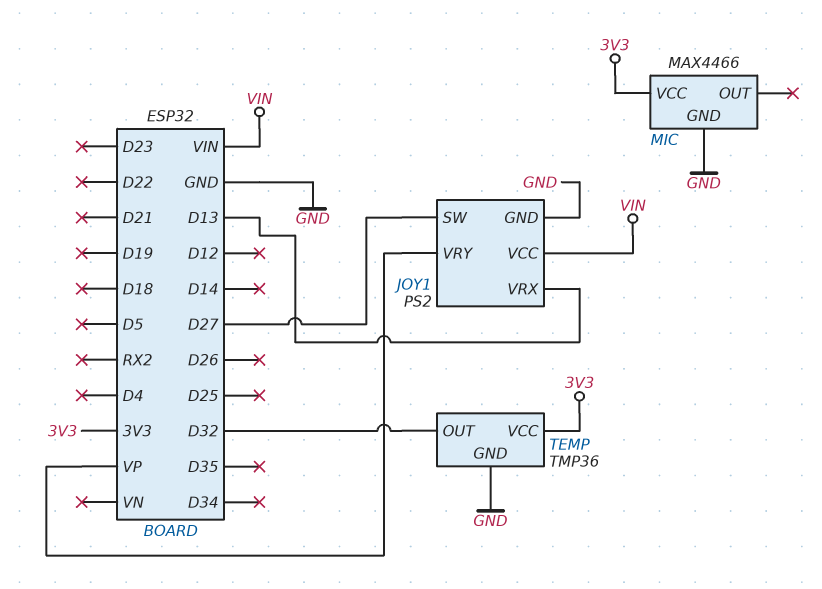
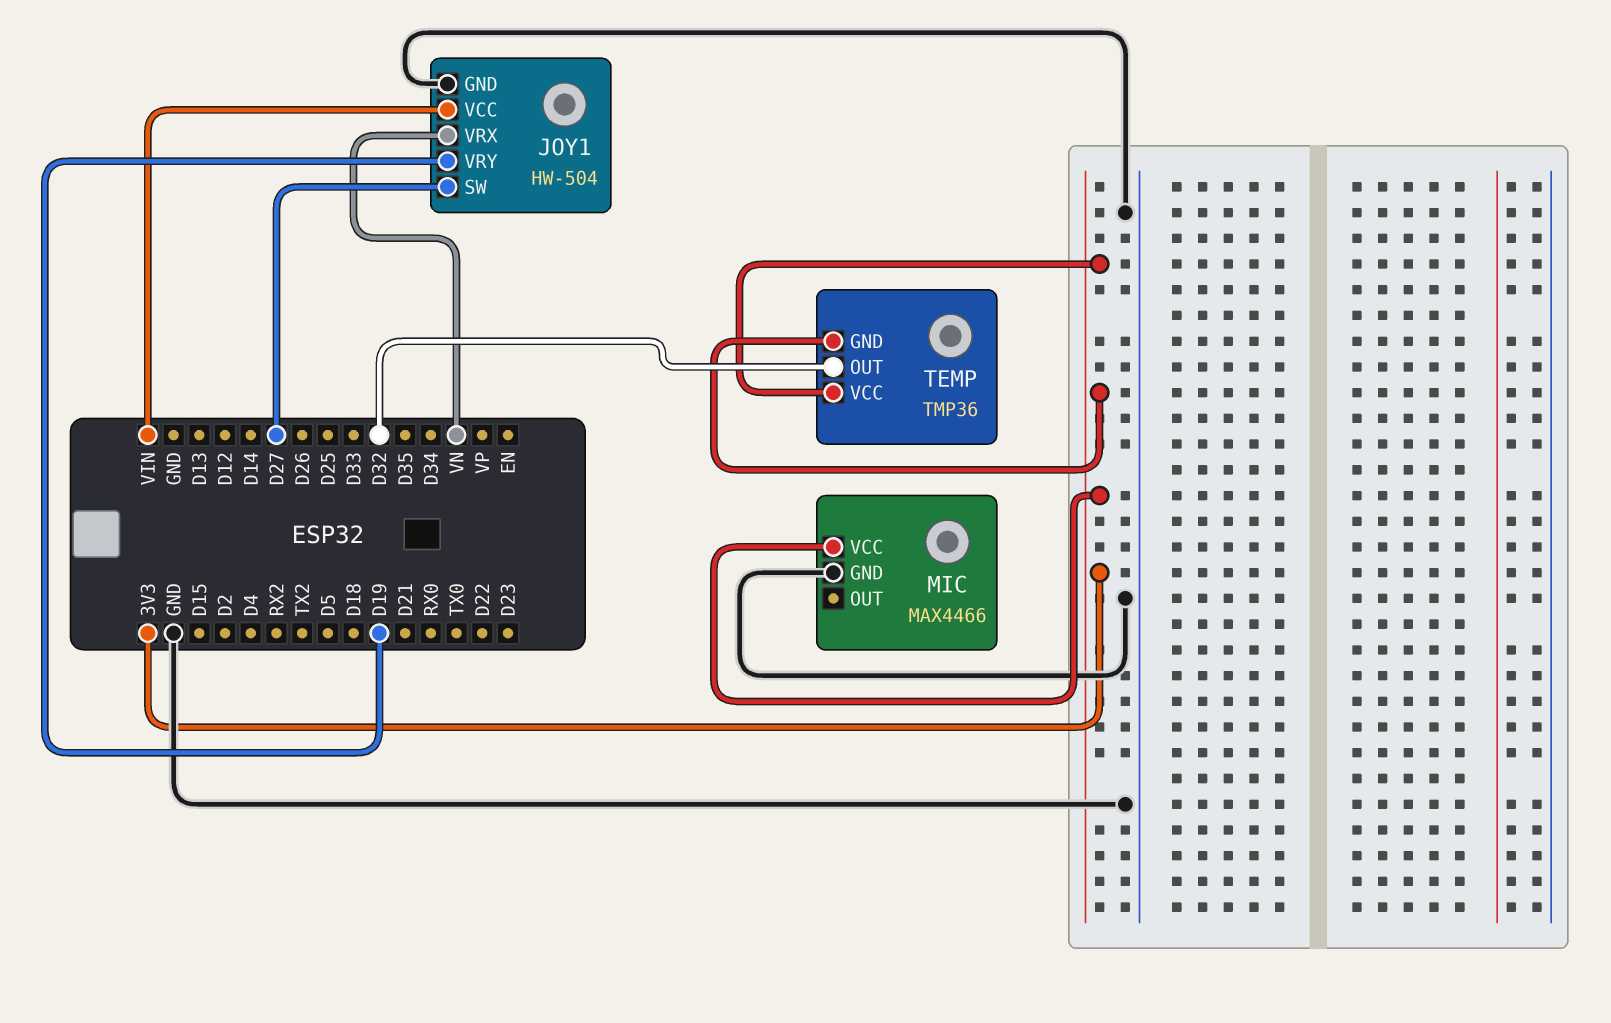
JOY1: PS2 -> HW-504
JOY1 pin VRX: D13 -> VN
JOY1 pin VRY: VP -> D19
TEMP pin GND: GND -> 3V3

